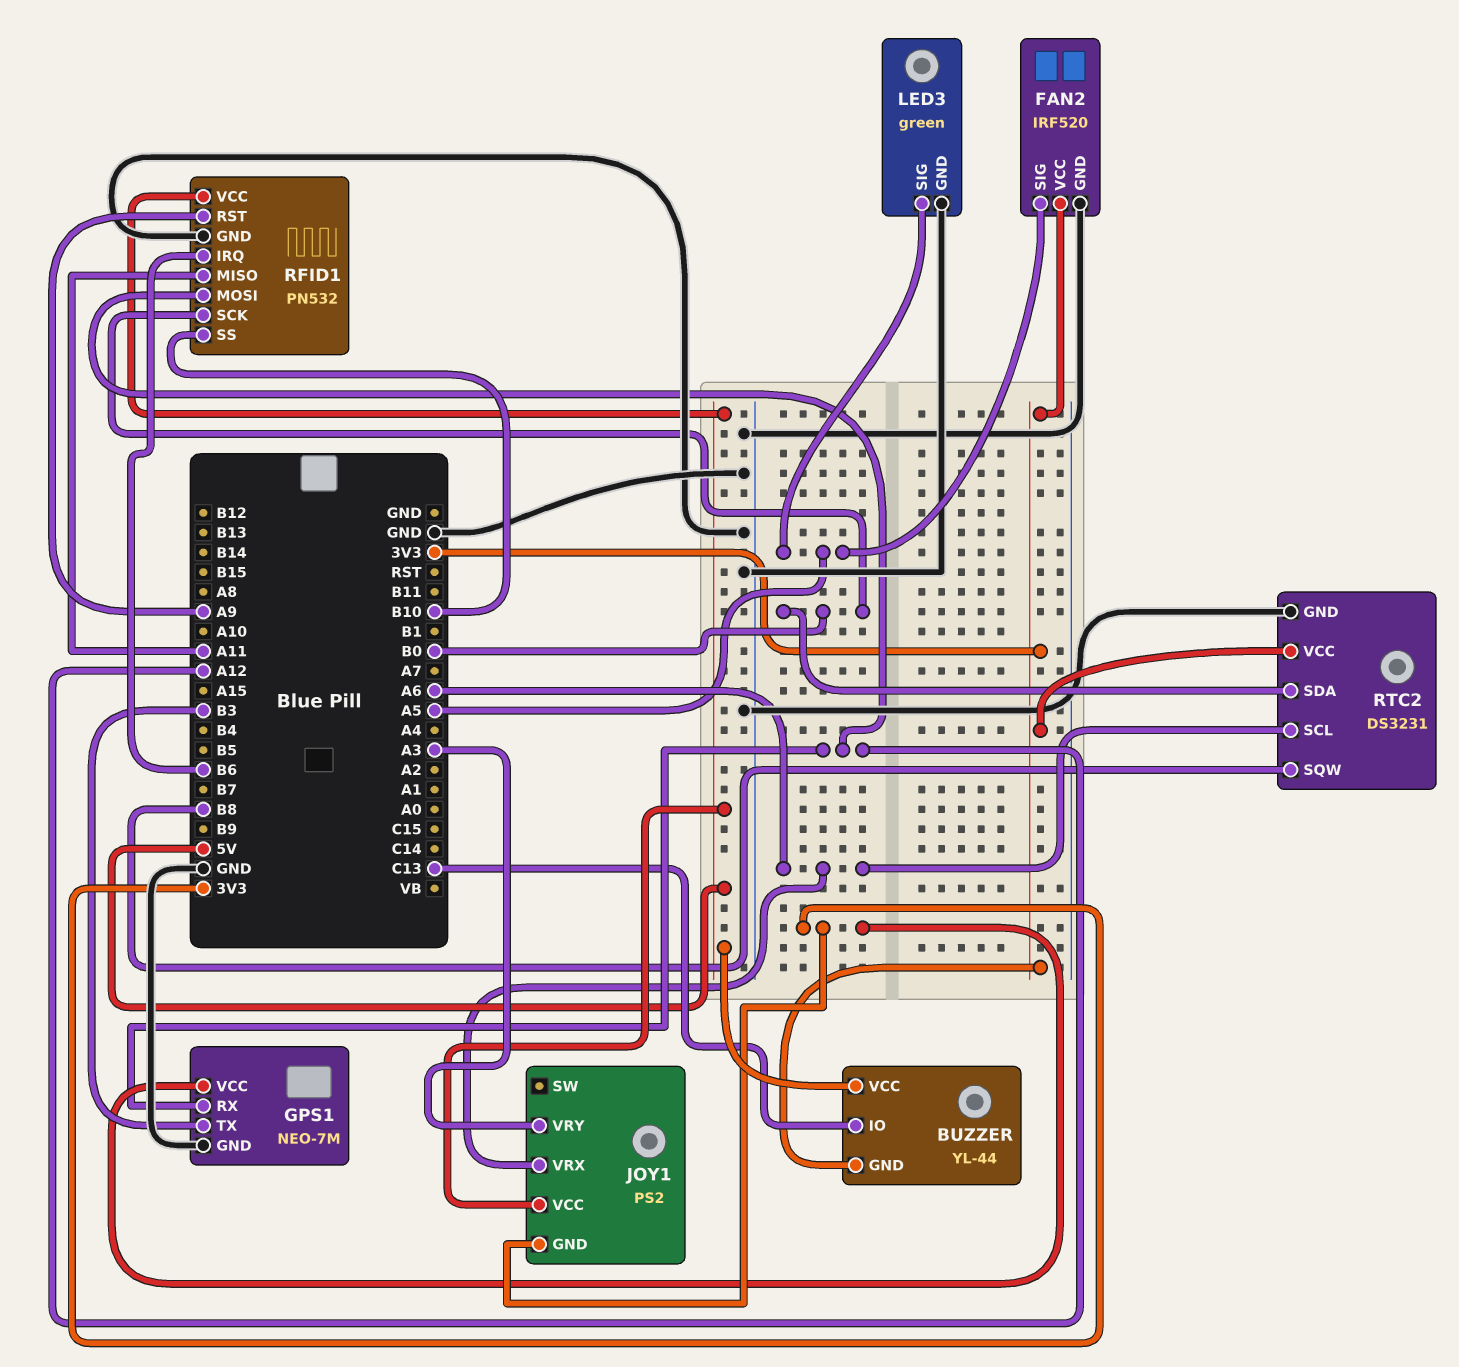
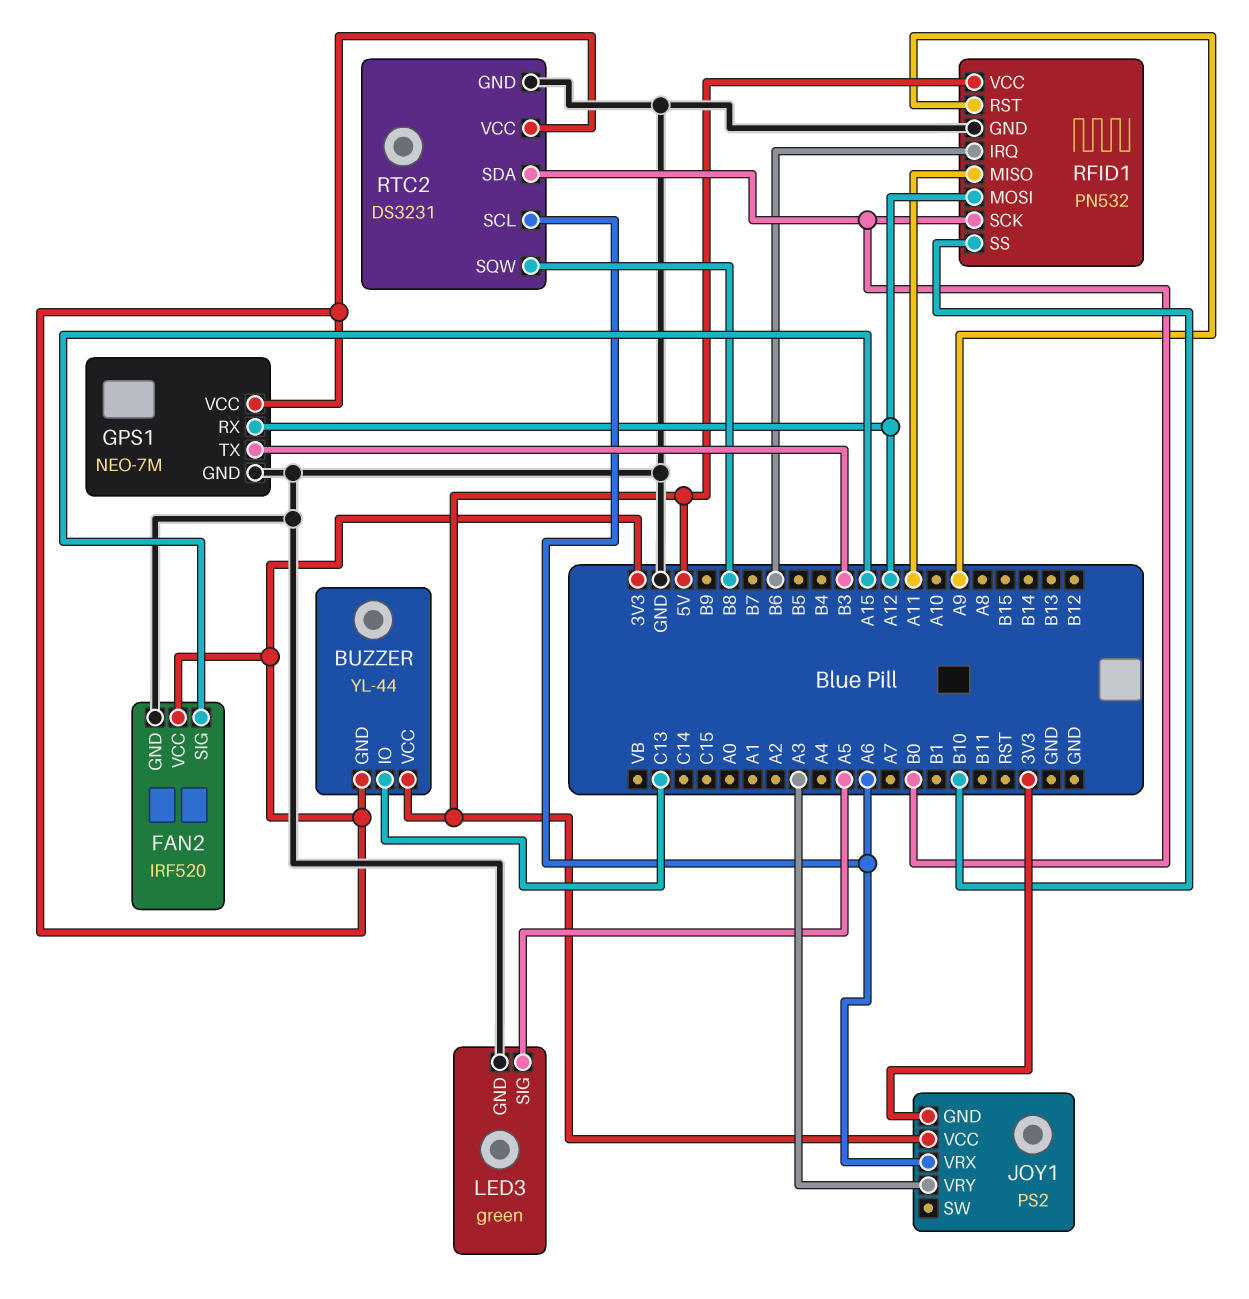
FAN2 pin SIG: A5 -> A15

